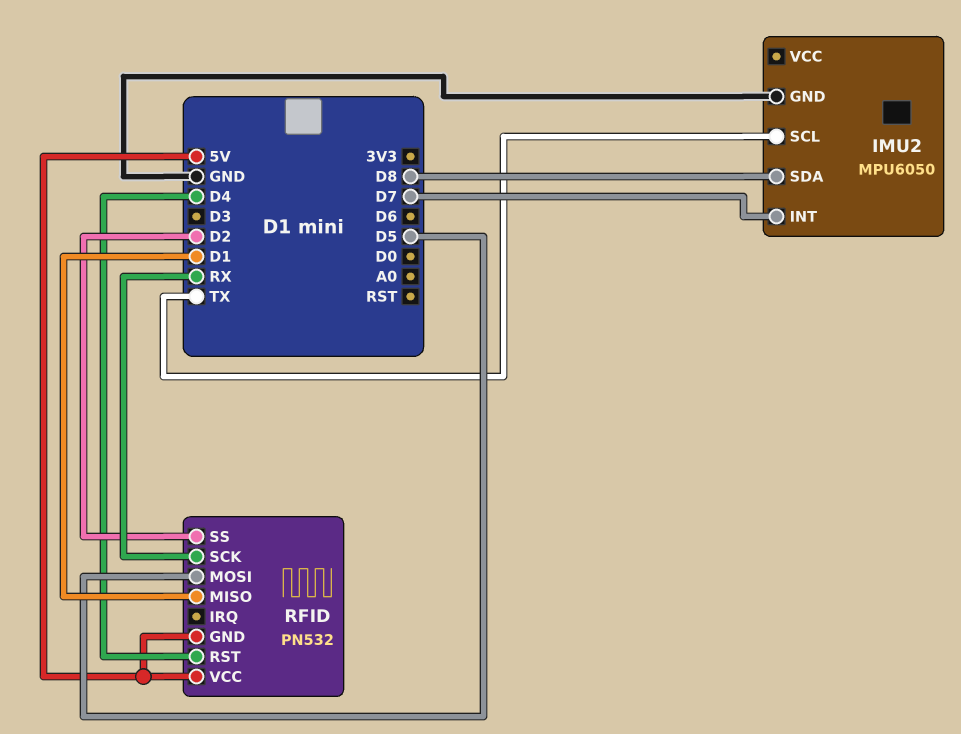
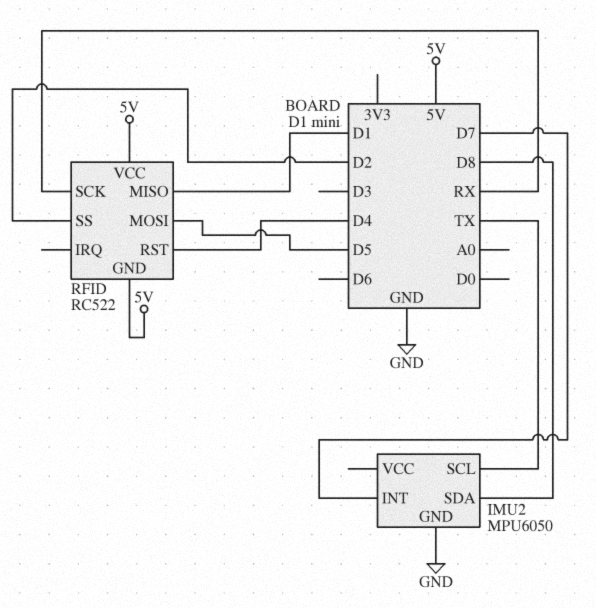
RFID: PN532 -> RC522

